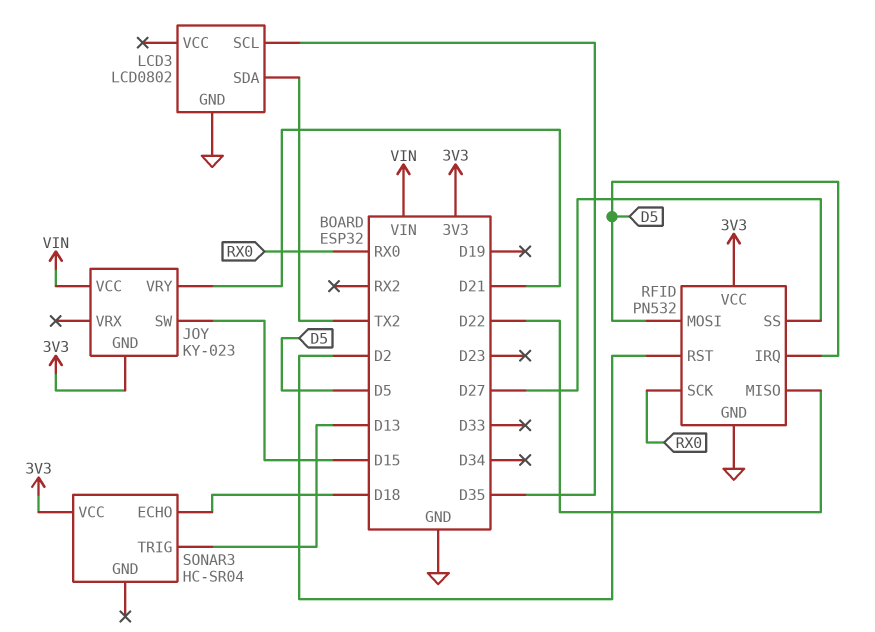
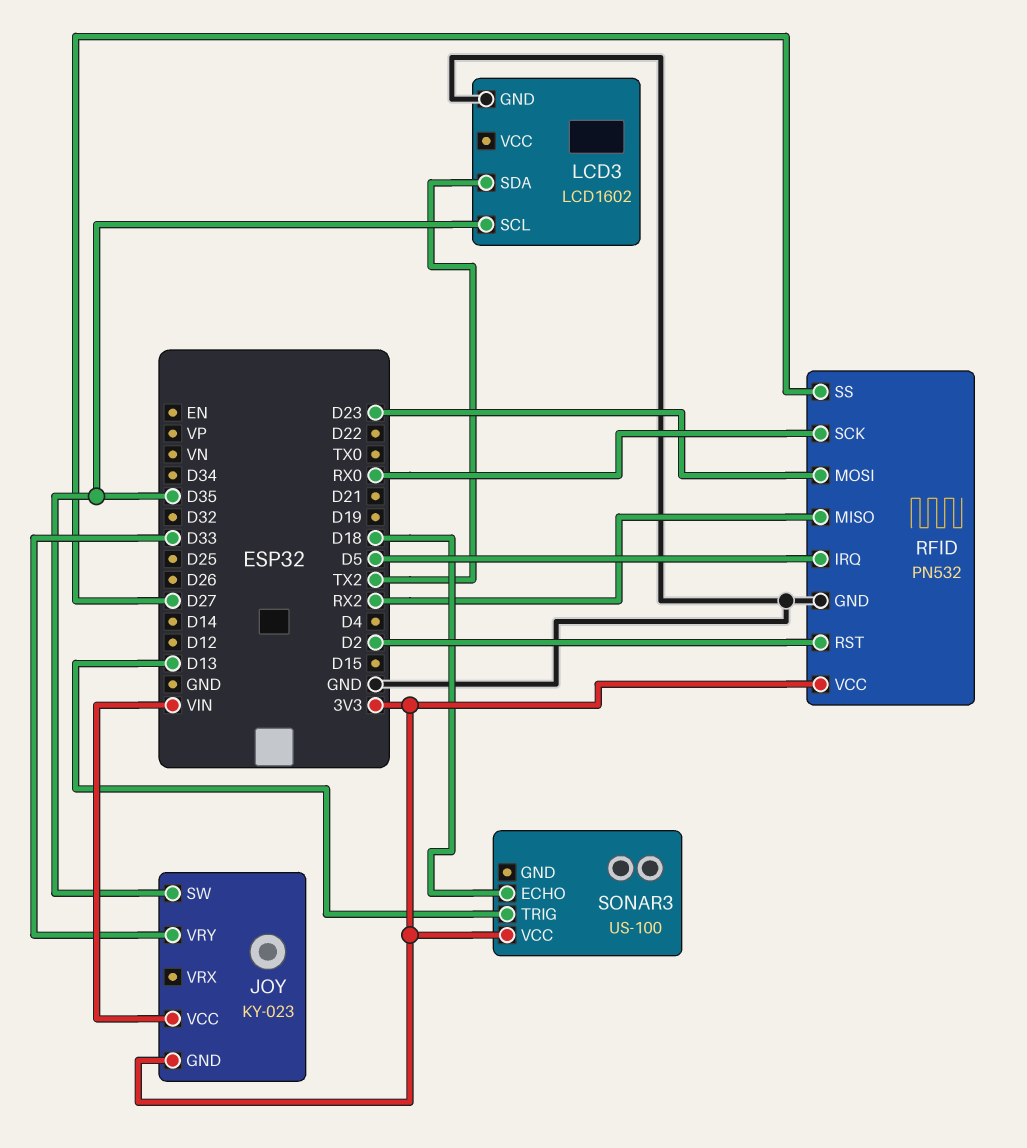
JOY pin SW: D15 -> D35
JOY pin VRY: D21 -> D33
LCD3: LCD0802 -> LCD1602
RFID pin MISO: D22 -> RX2
RFID pin MOSI: D5 -> D23
SONAR3: HC-SR04 -> US-100

